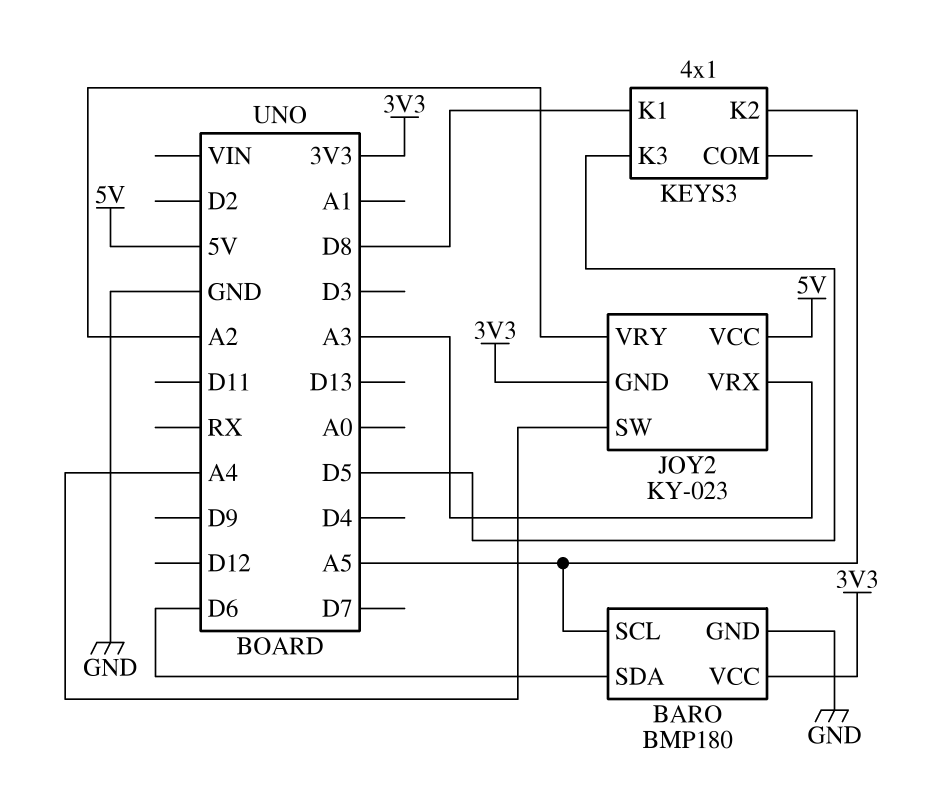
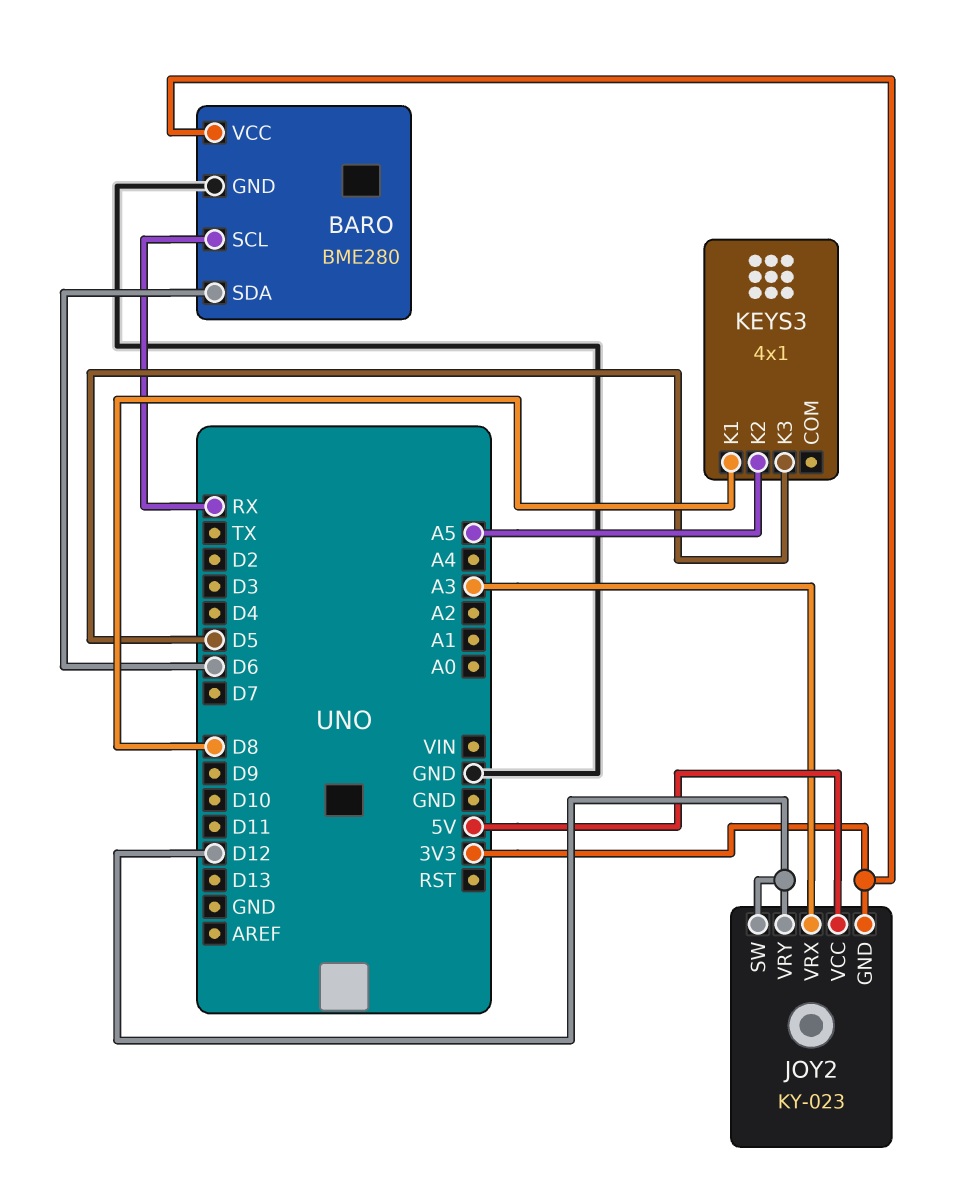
BARO: BMP180 -> BME280
BARO pin SCL: A5 -> RX
JOY2 pin SW: A4 -> D12
JOY2 pin VRY: A2 -> D12

